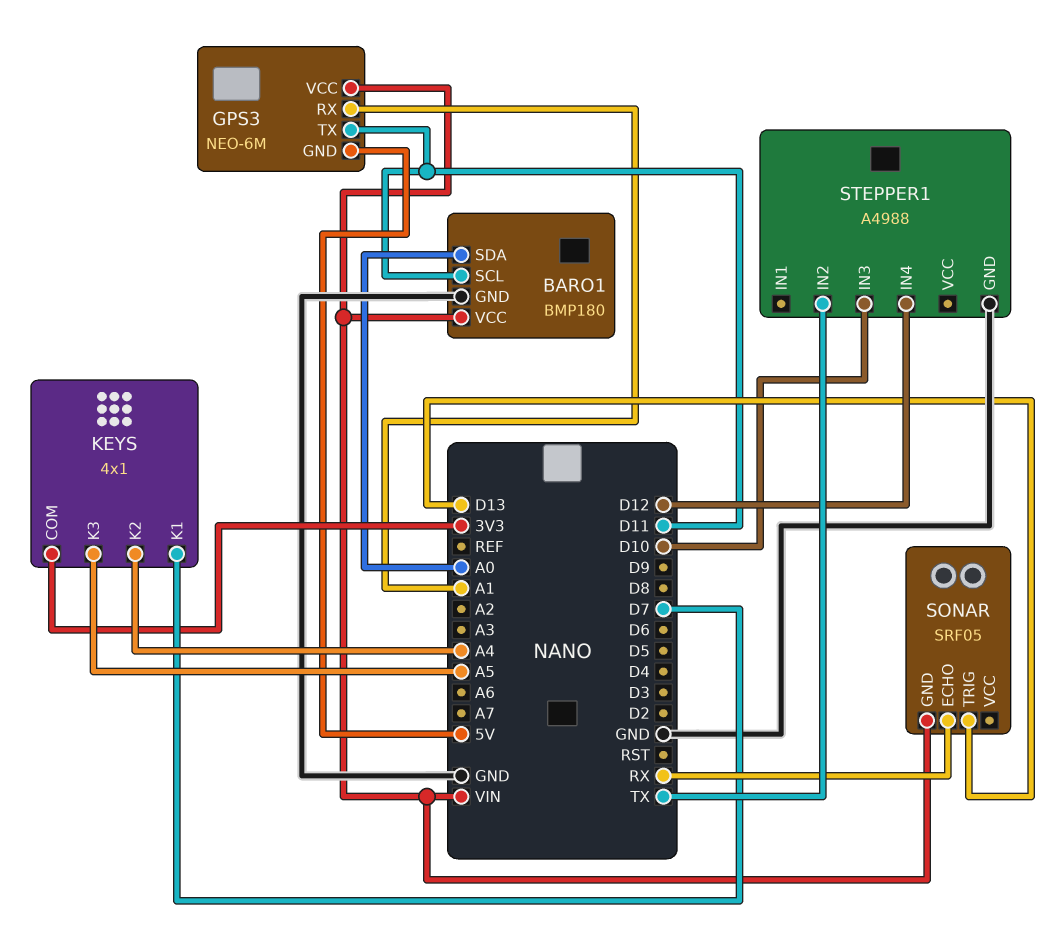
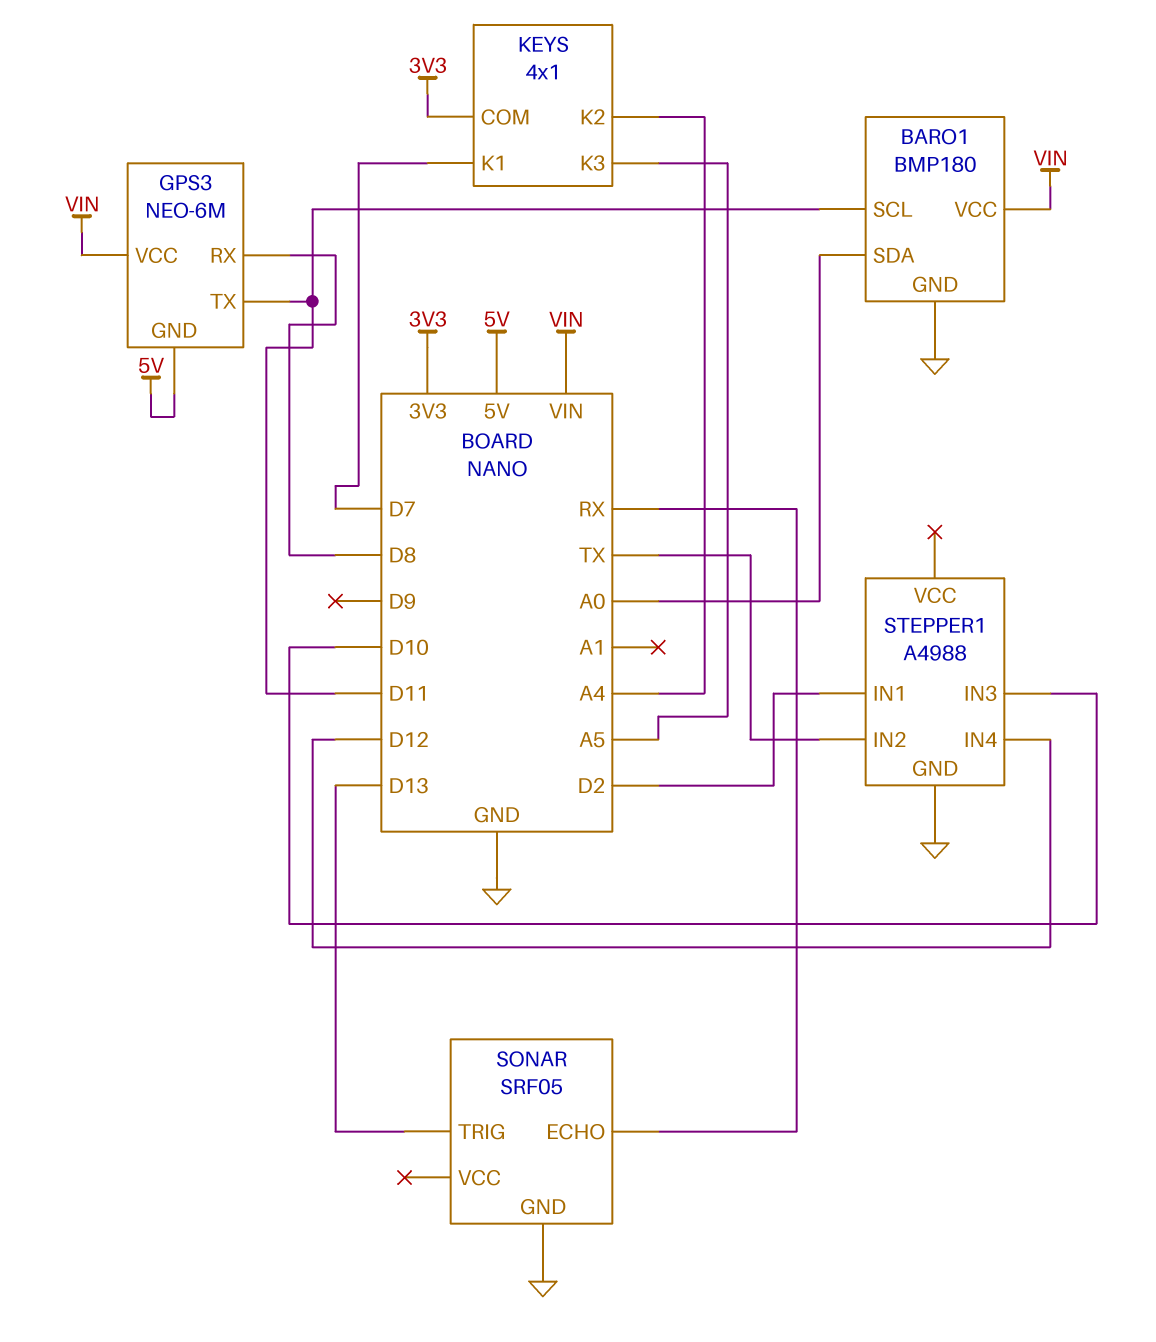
GPS3 pin RX: A1 -> D8
SONAR pin GND: VIN -> GND
STEPPER1 pin IN1: none -> D2

